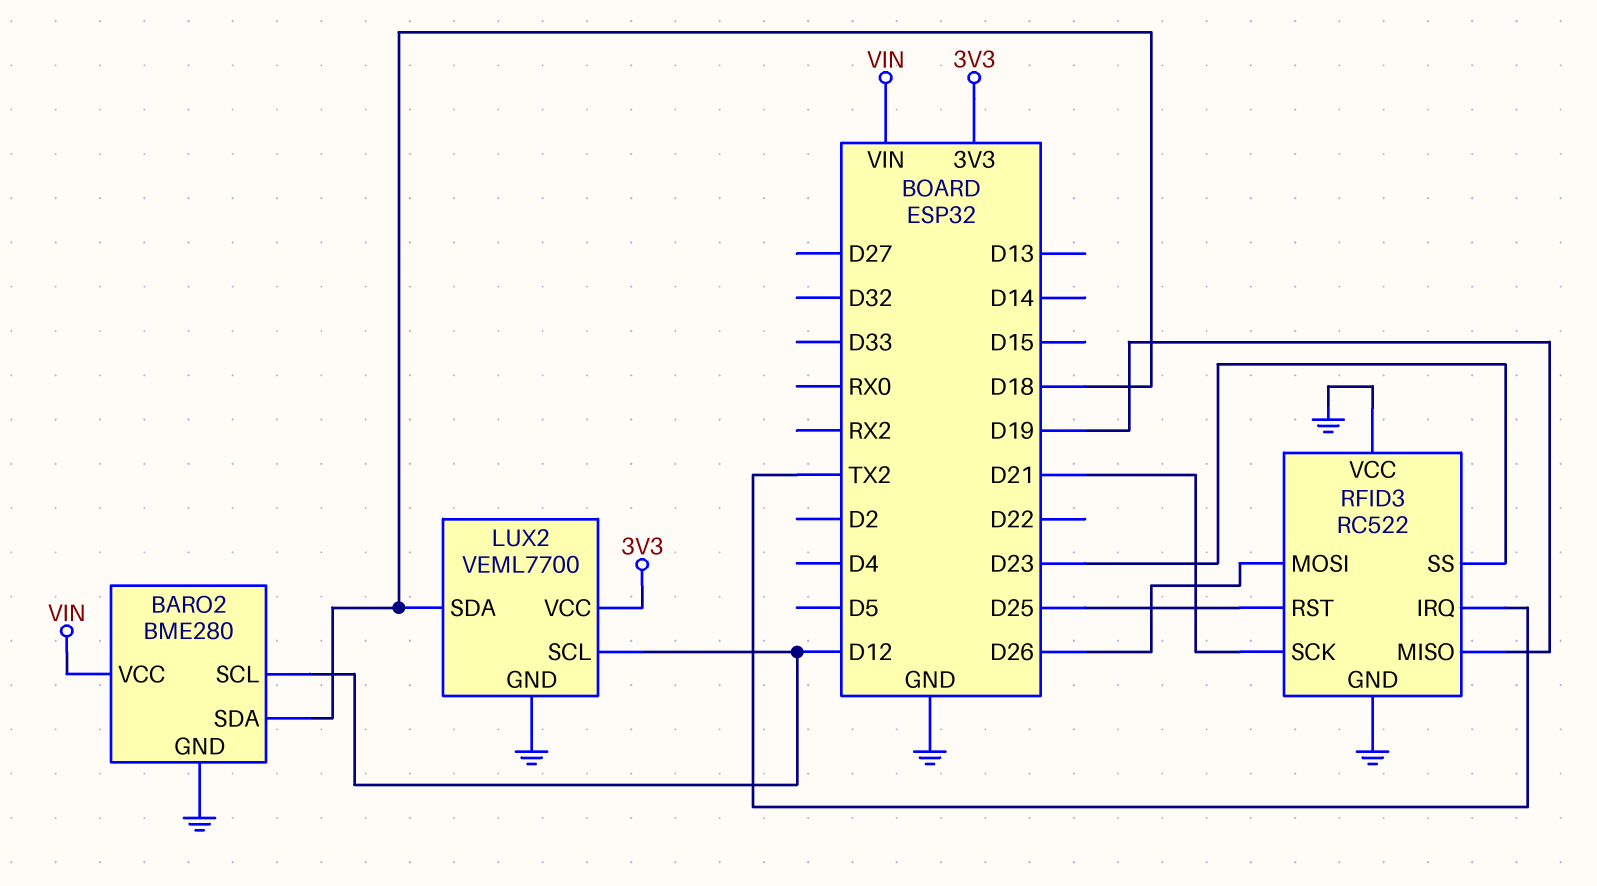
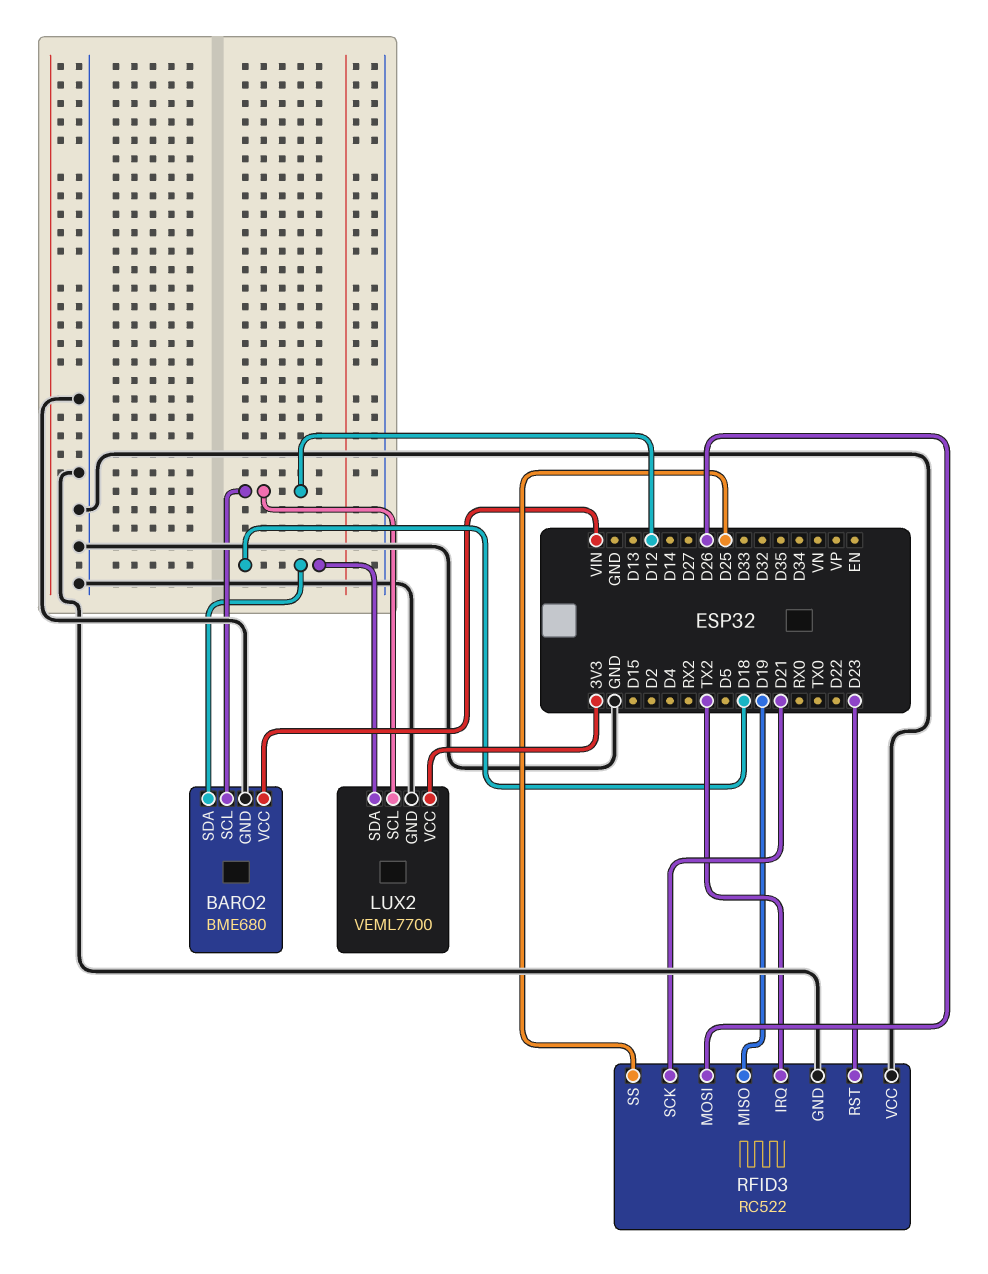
BARO2: BME280 -> BME680
RFID3 pin RST: D25 -> D23
RFID3 pin SS: D23 -> D25

